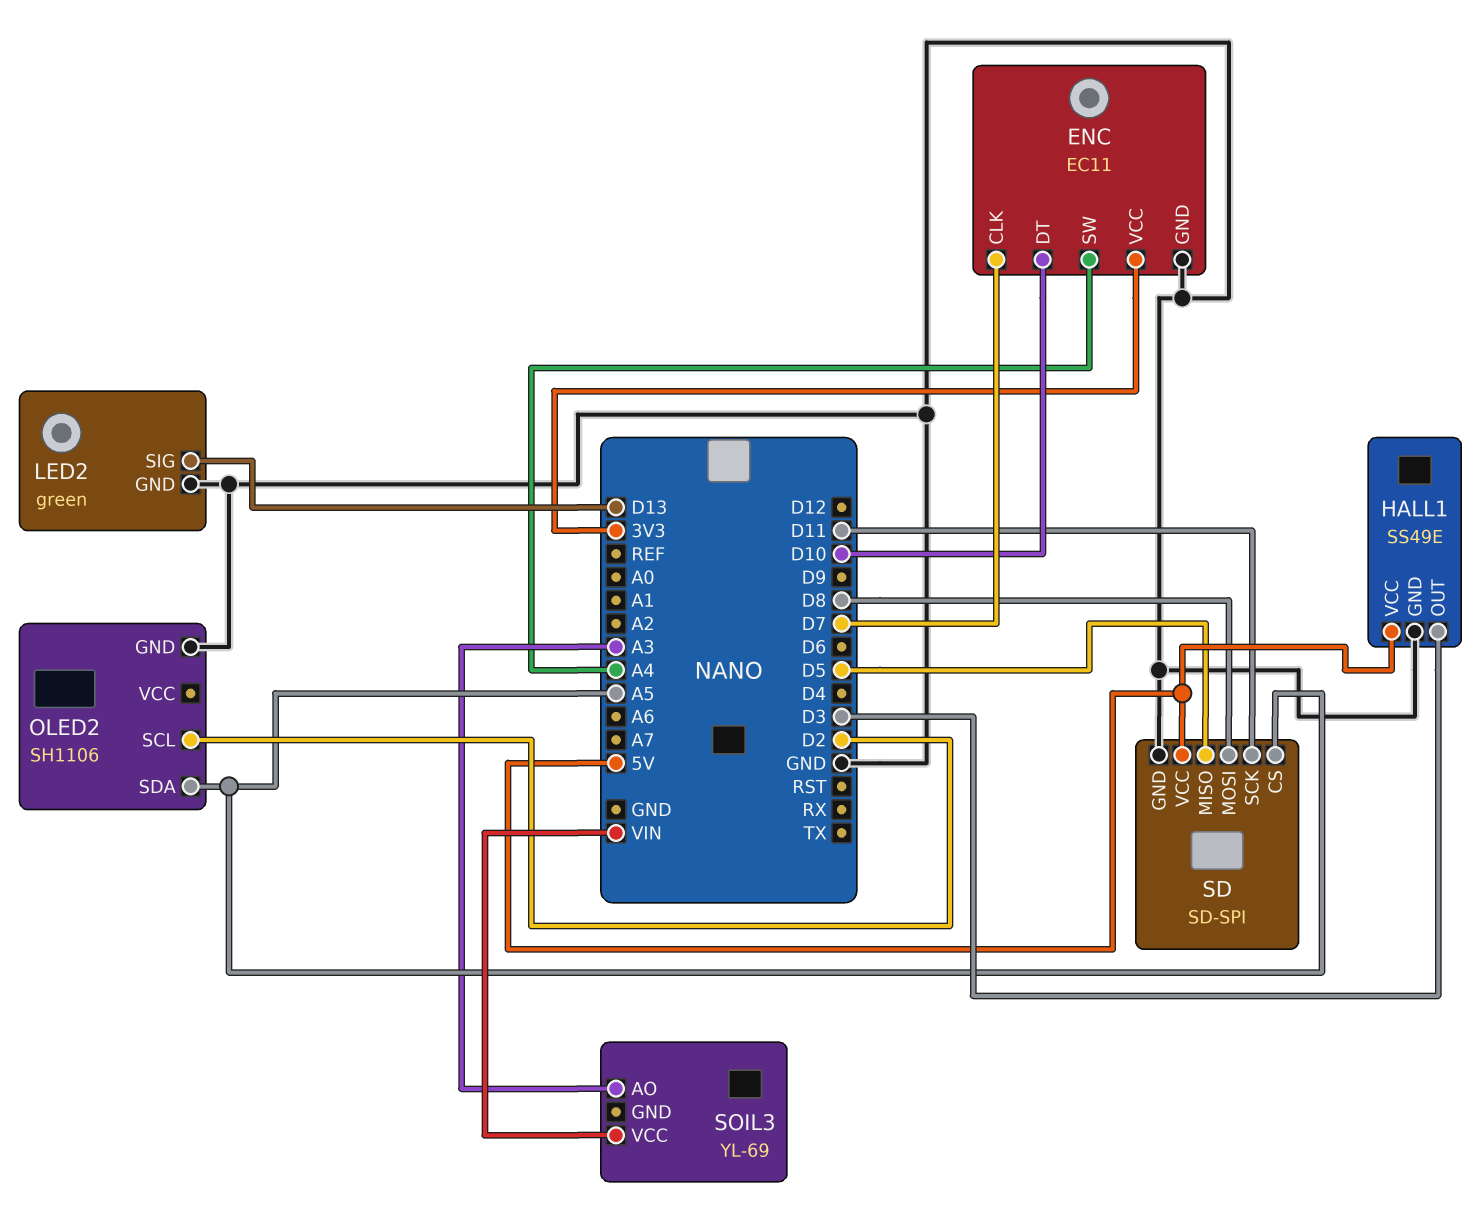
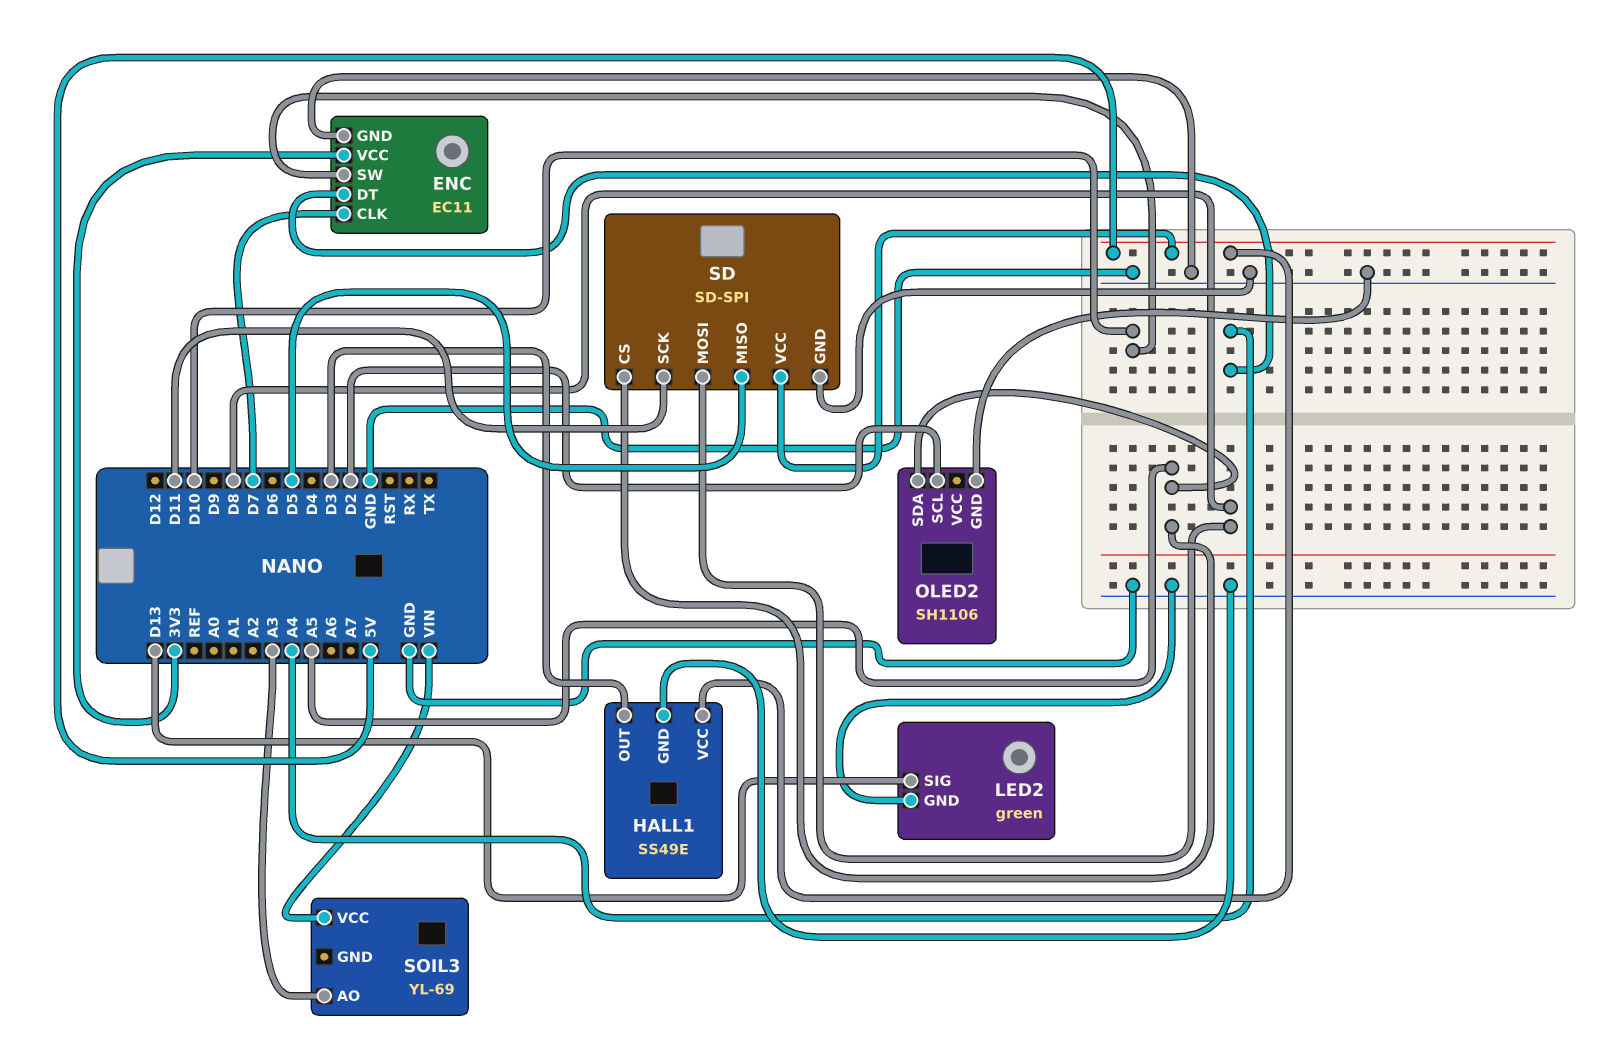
ENC pin DT: D10 -> A4
ENC pin SW: A4 -> D10

